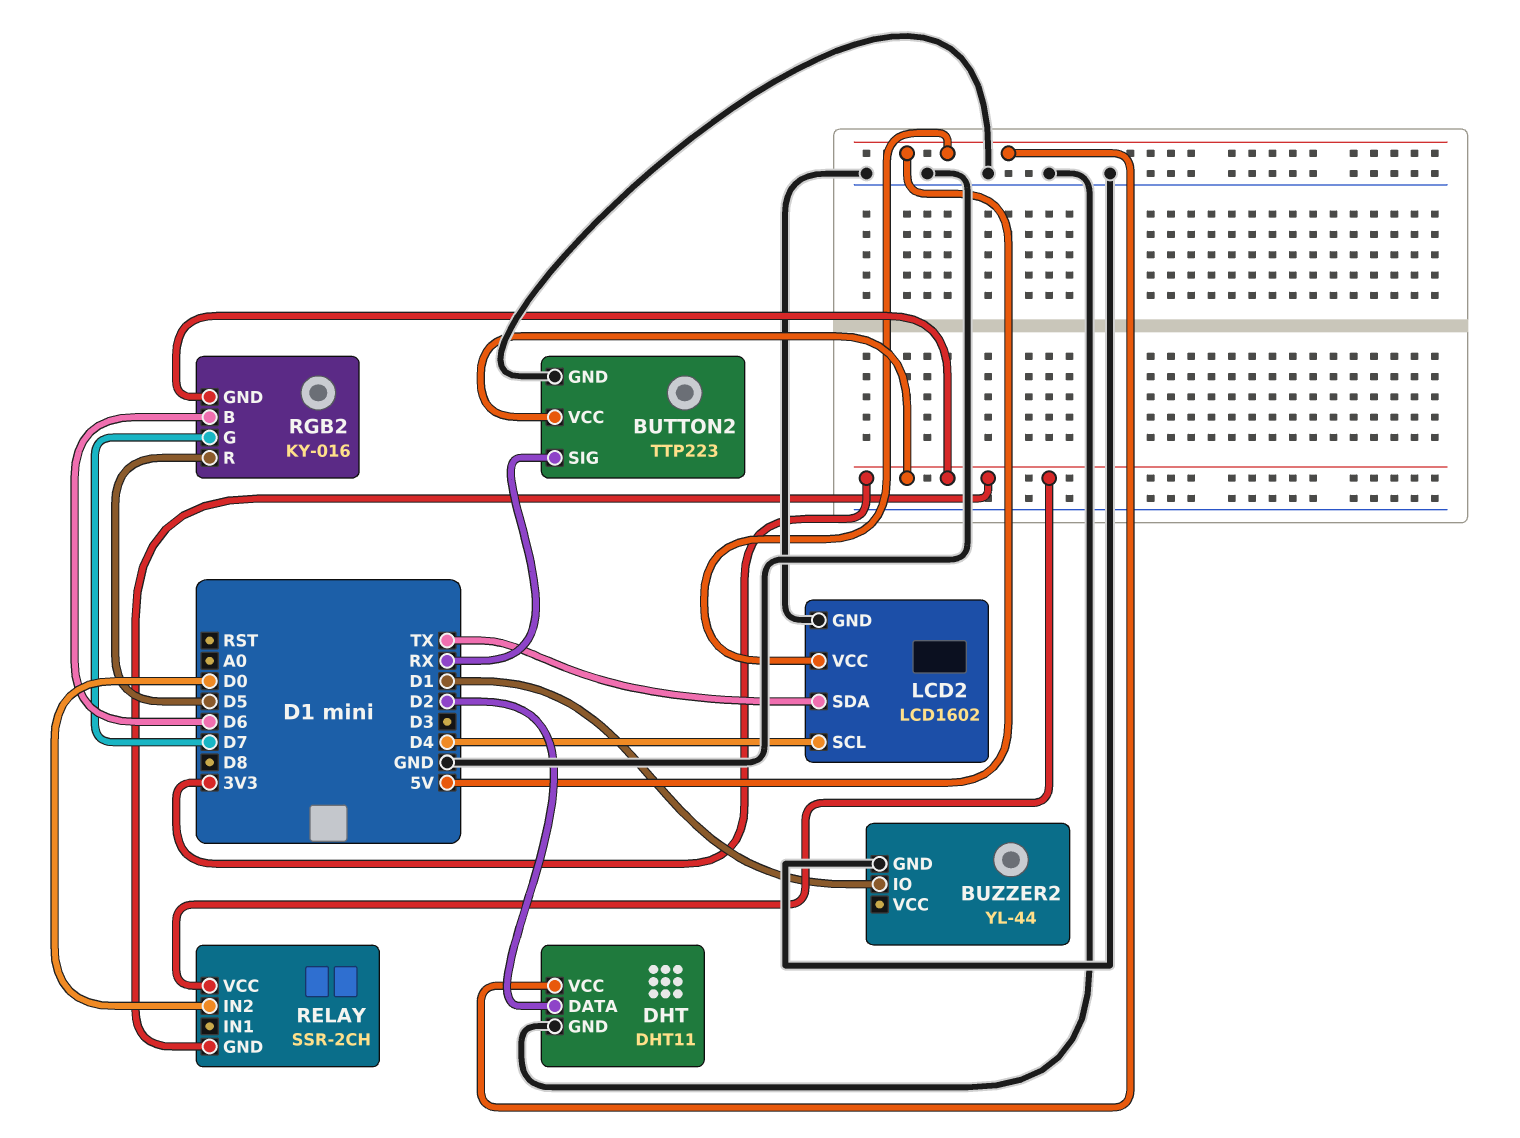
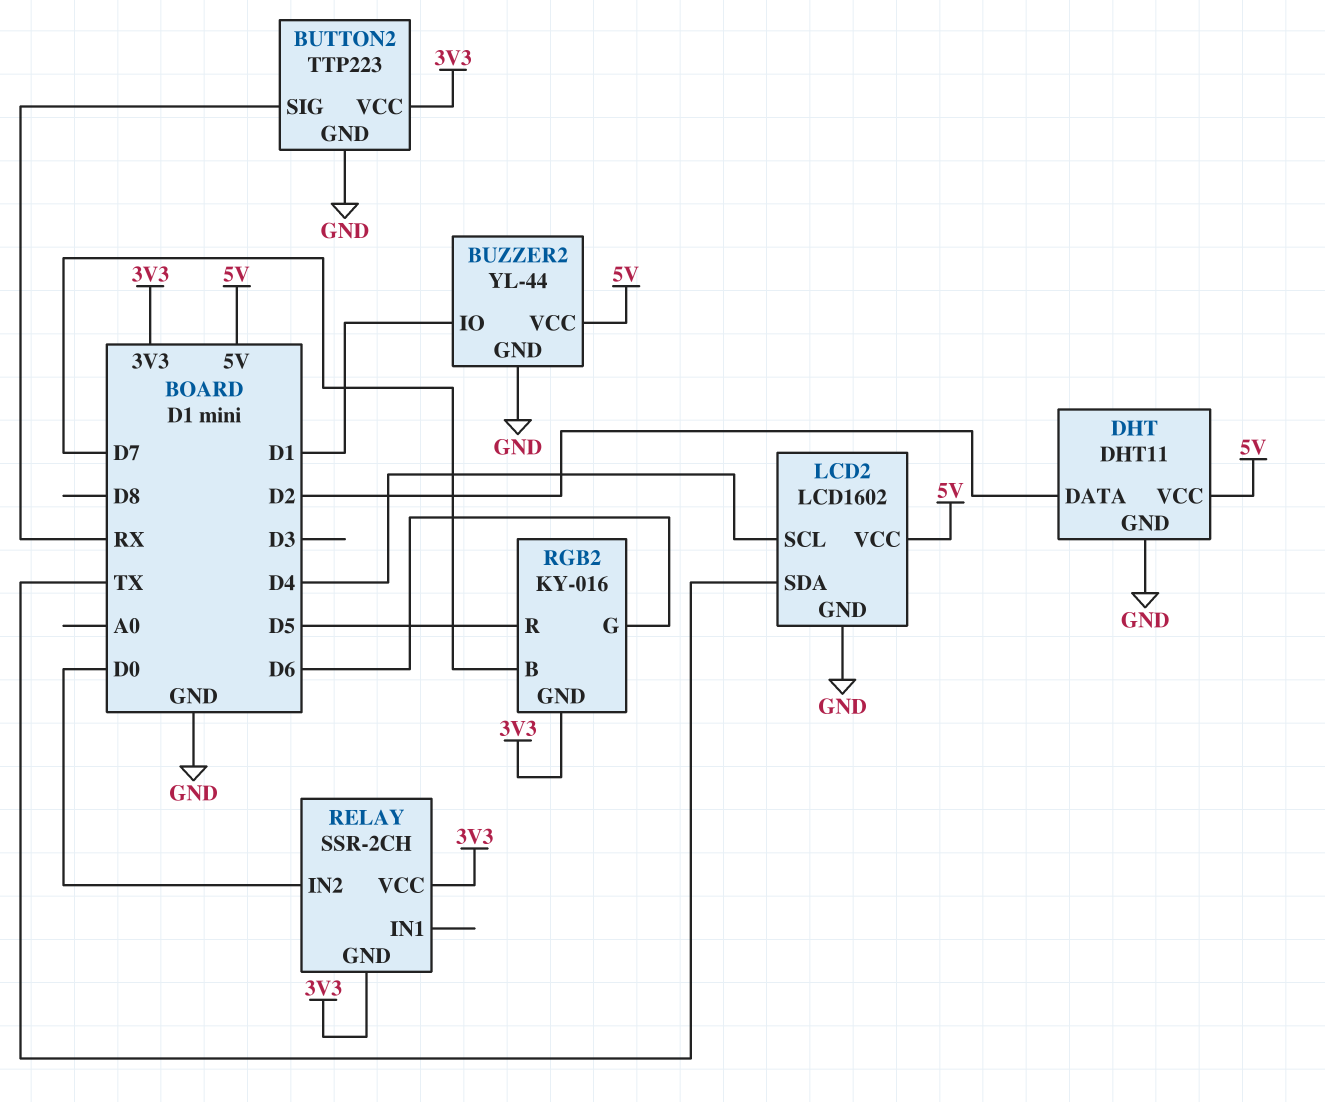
BUZZER2 pin VCC: none -> 5V
RGB2 pin B: D6 -> D7
RGB2 pin G: D7 -> D6

